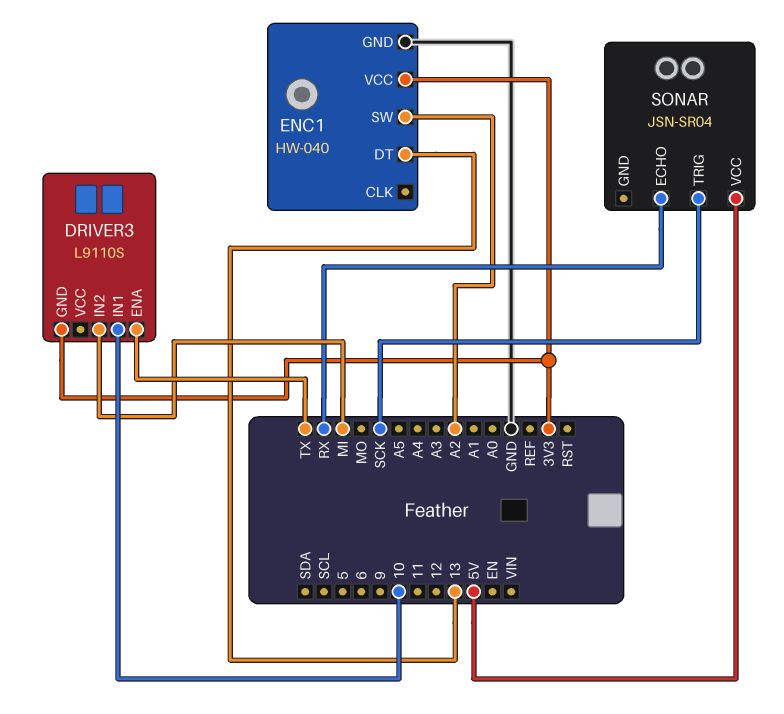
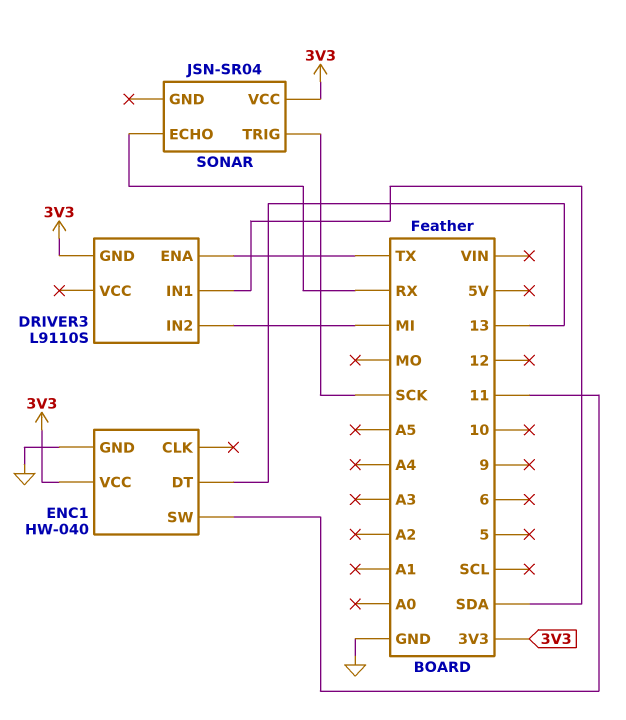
DRIVER3 pin IN1: 10 -> SDA
ENC1 pin SW: A2 -> 11
SONAR pin VCC: 5V -> 3V3

